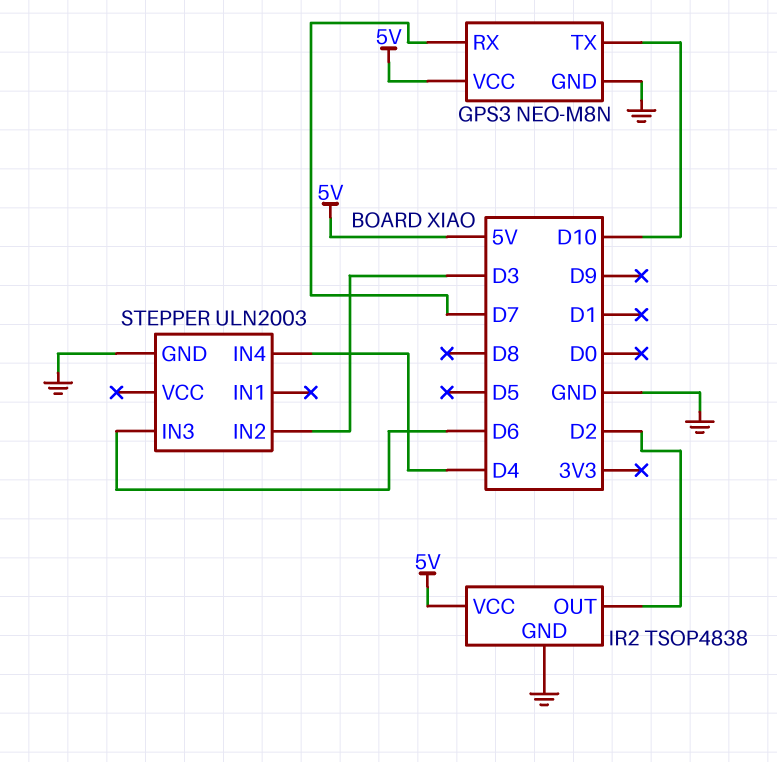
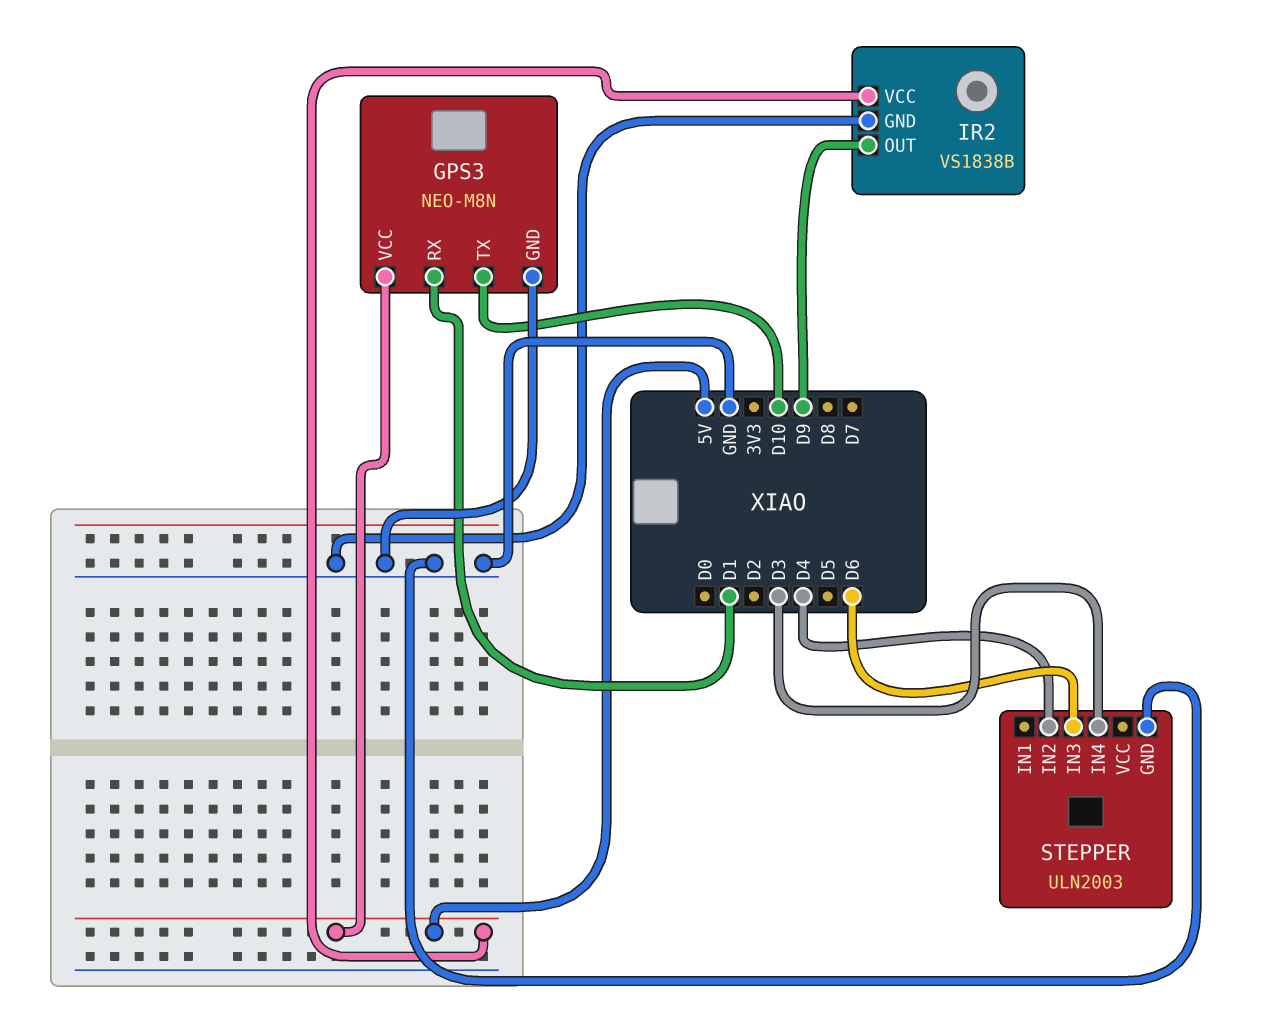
GPS3 pin RX: D7 -> D1
IR2: TSOP4838 -> VS1838B
IR2 pin OUT: D2 -> D9
STEPPER pin IN2: D3 -> D4
STEPPER pin IN4: D4 -> D3

